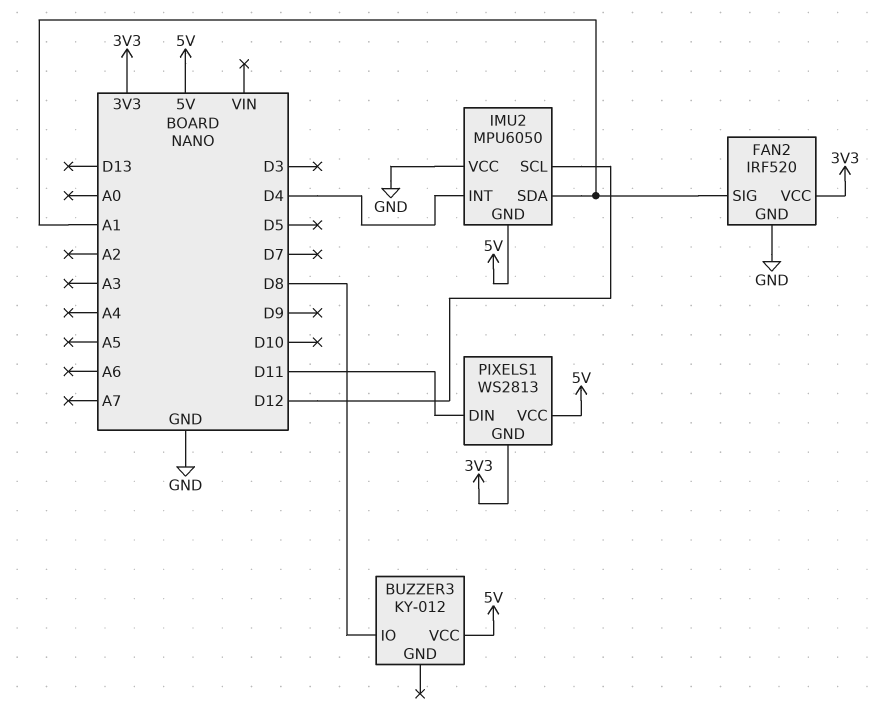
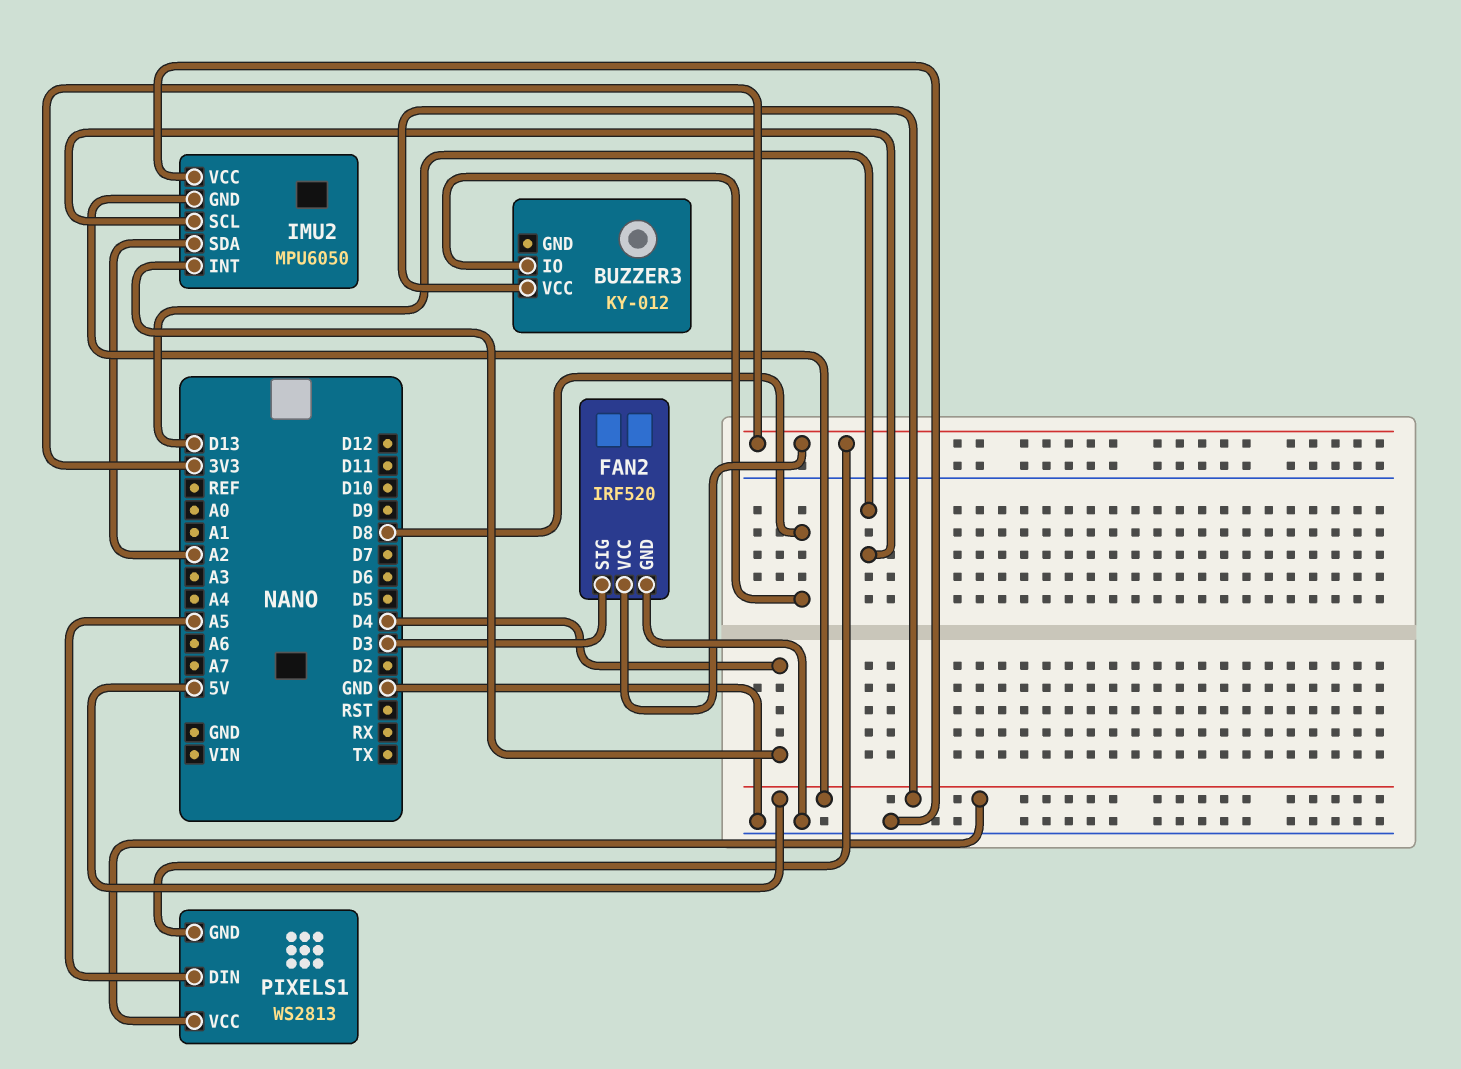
FAN2 pin SIG: A1 -> D3
IMU2 pin SCL: D12 -> D13
IMU2 pin SDA: A1 -> A2
PIXELS1 pin DIN: D11 -> A5

